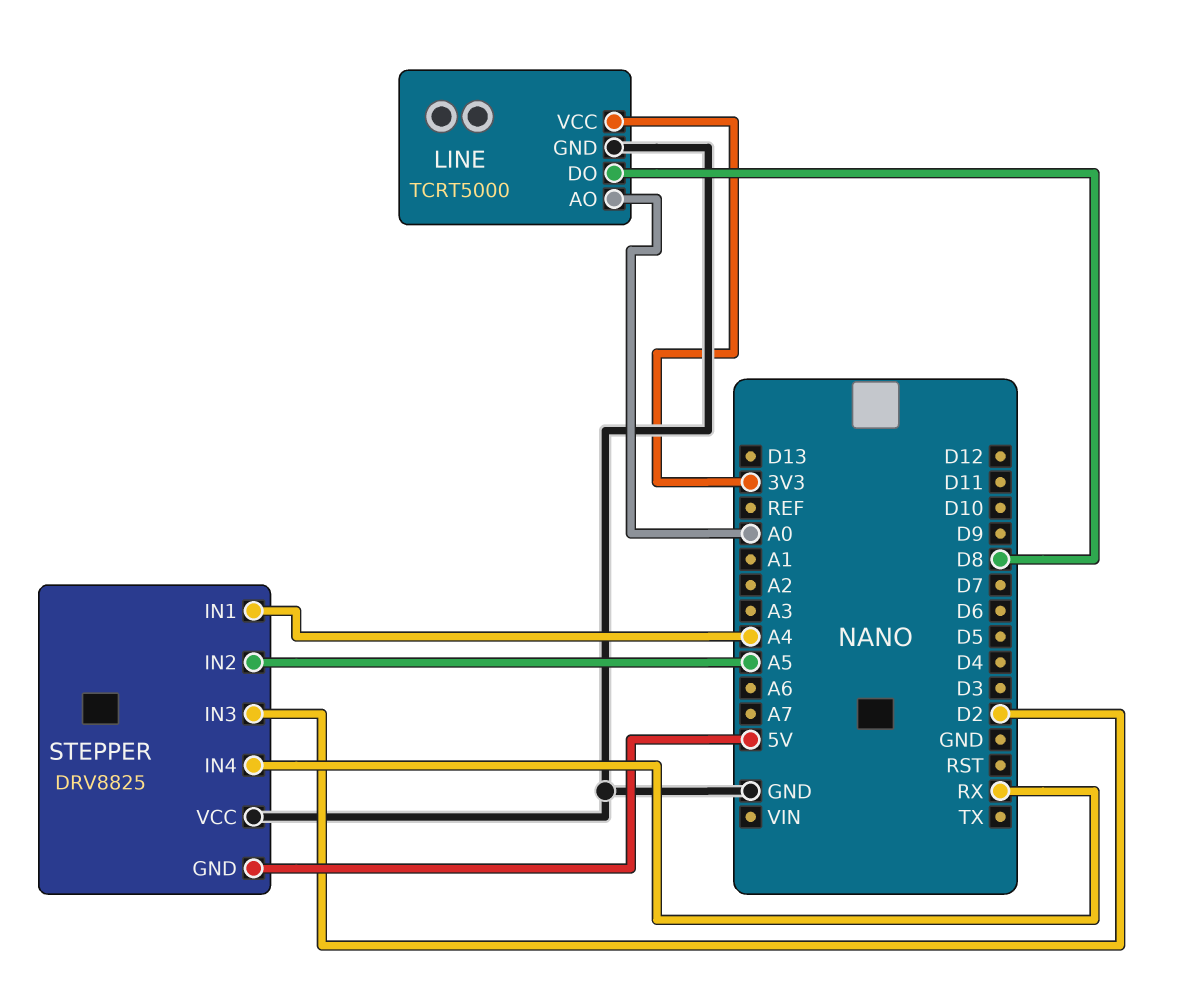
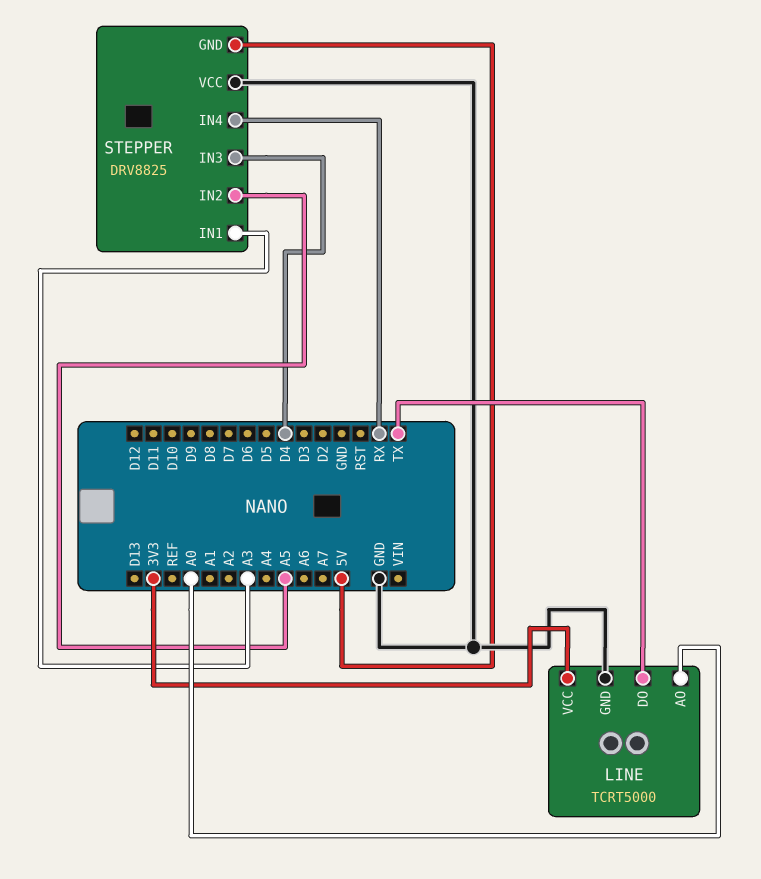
LINE pin DO: D8 -> TX
STEPPER pin IN1: A4 -> A3
STEPPER pin IN3: D2 -> D4

